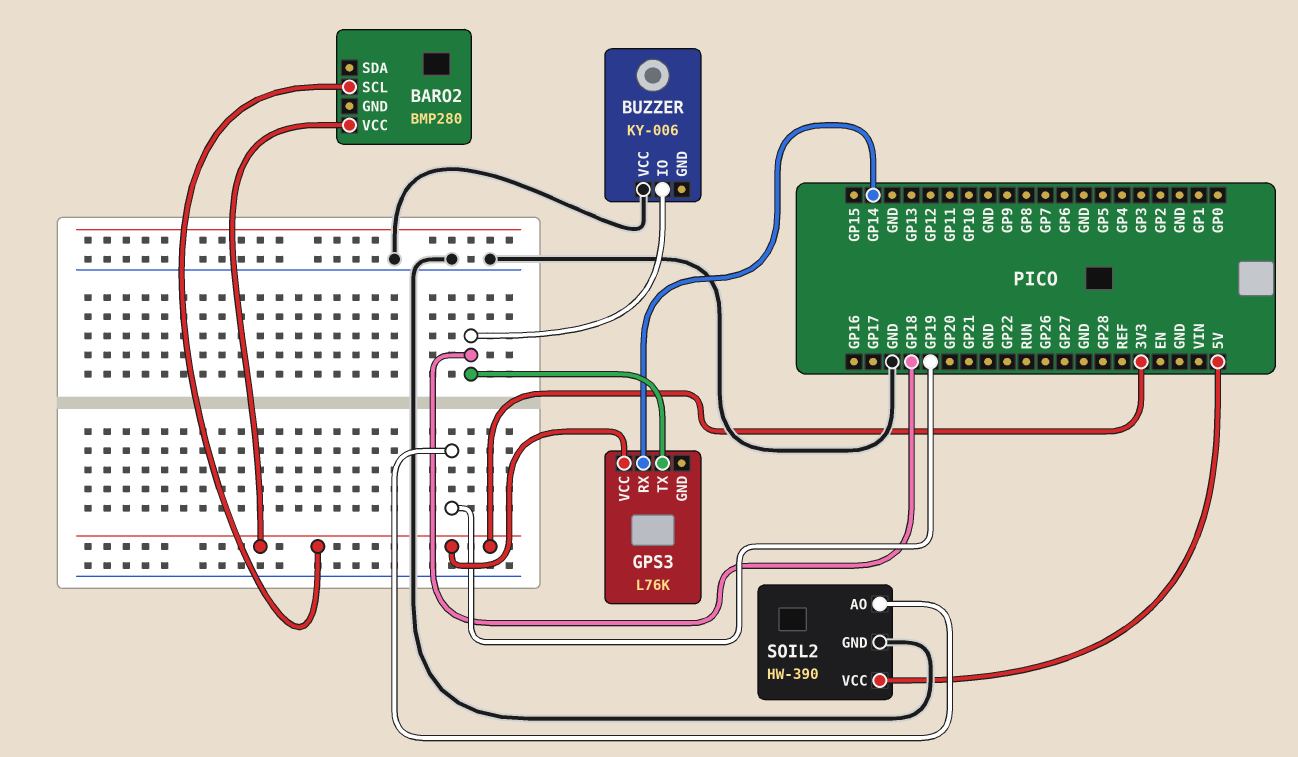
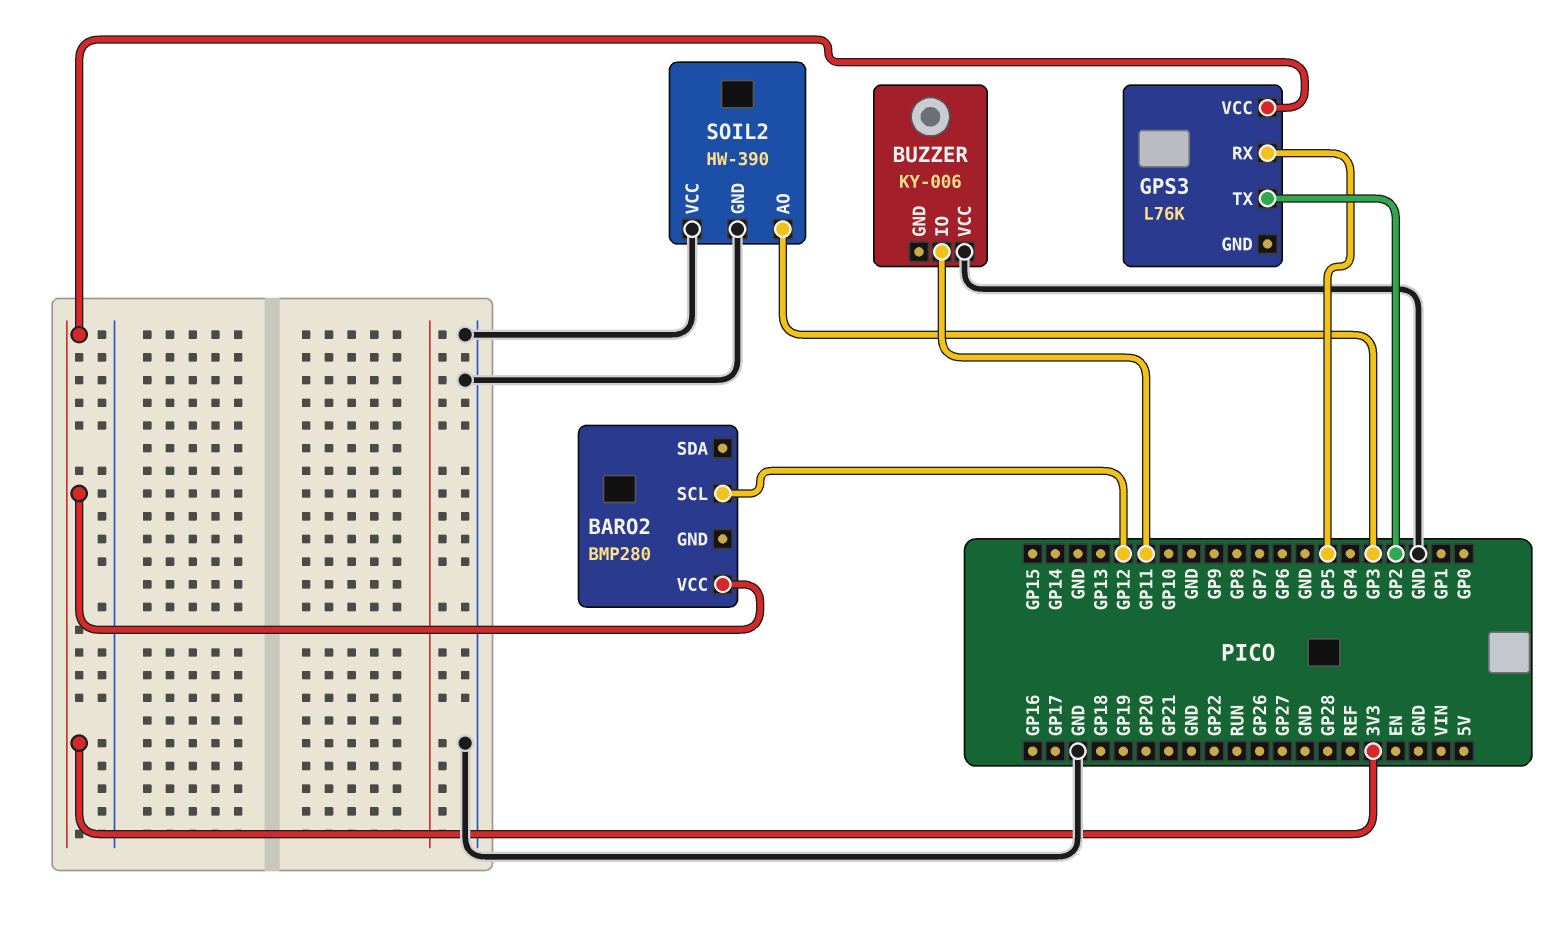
BARO2 pin SCL: 3V3 -> GP12
BUZZER pin IO: GP18 -> GP11
GPS3 pin RX: GP14 -> GP5
GPS3 pin TX: GP18 -> GP2
SOIL2 pin AO: GP19 -> GP3
SOIL2 pin VCC: 5V -> GND

